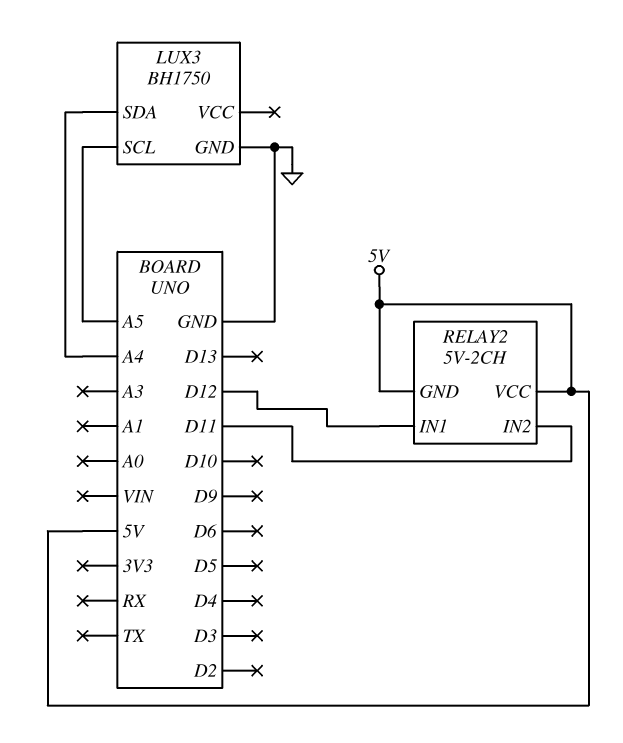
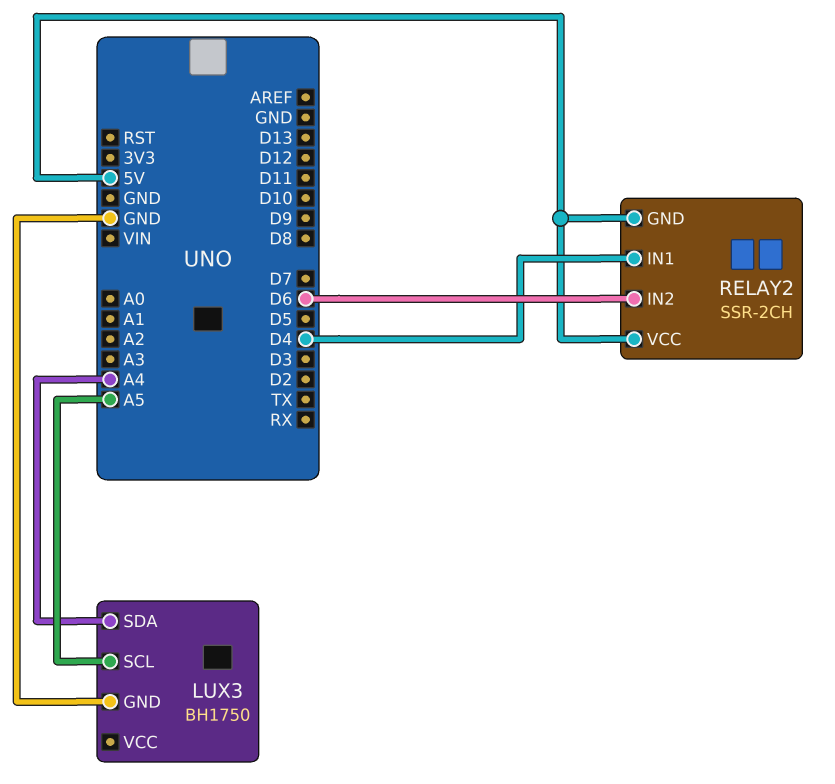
RELAY2: 5V-2CH -> SSR-2CH
RELAY2 pin IN1: D12 -> D4
RELAY2 pin IN2: D11 -> D6

